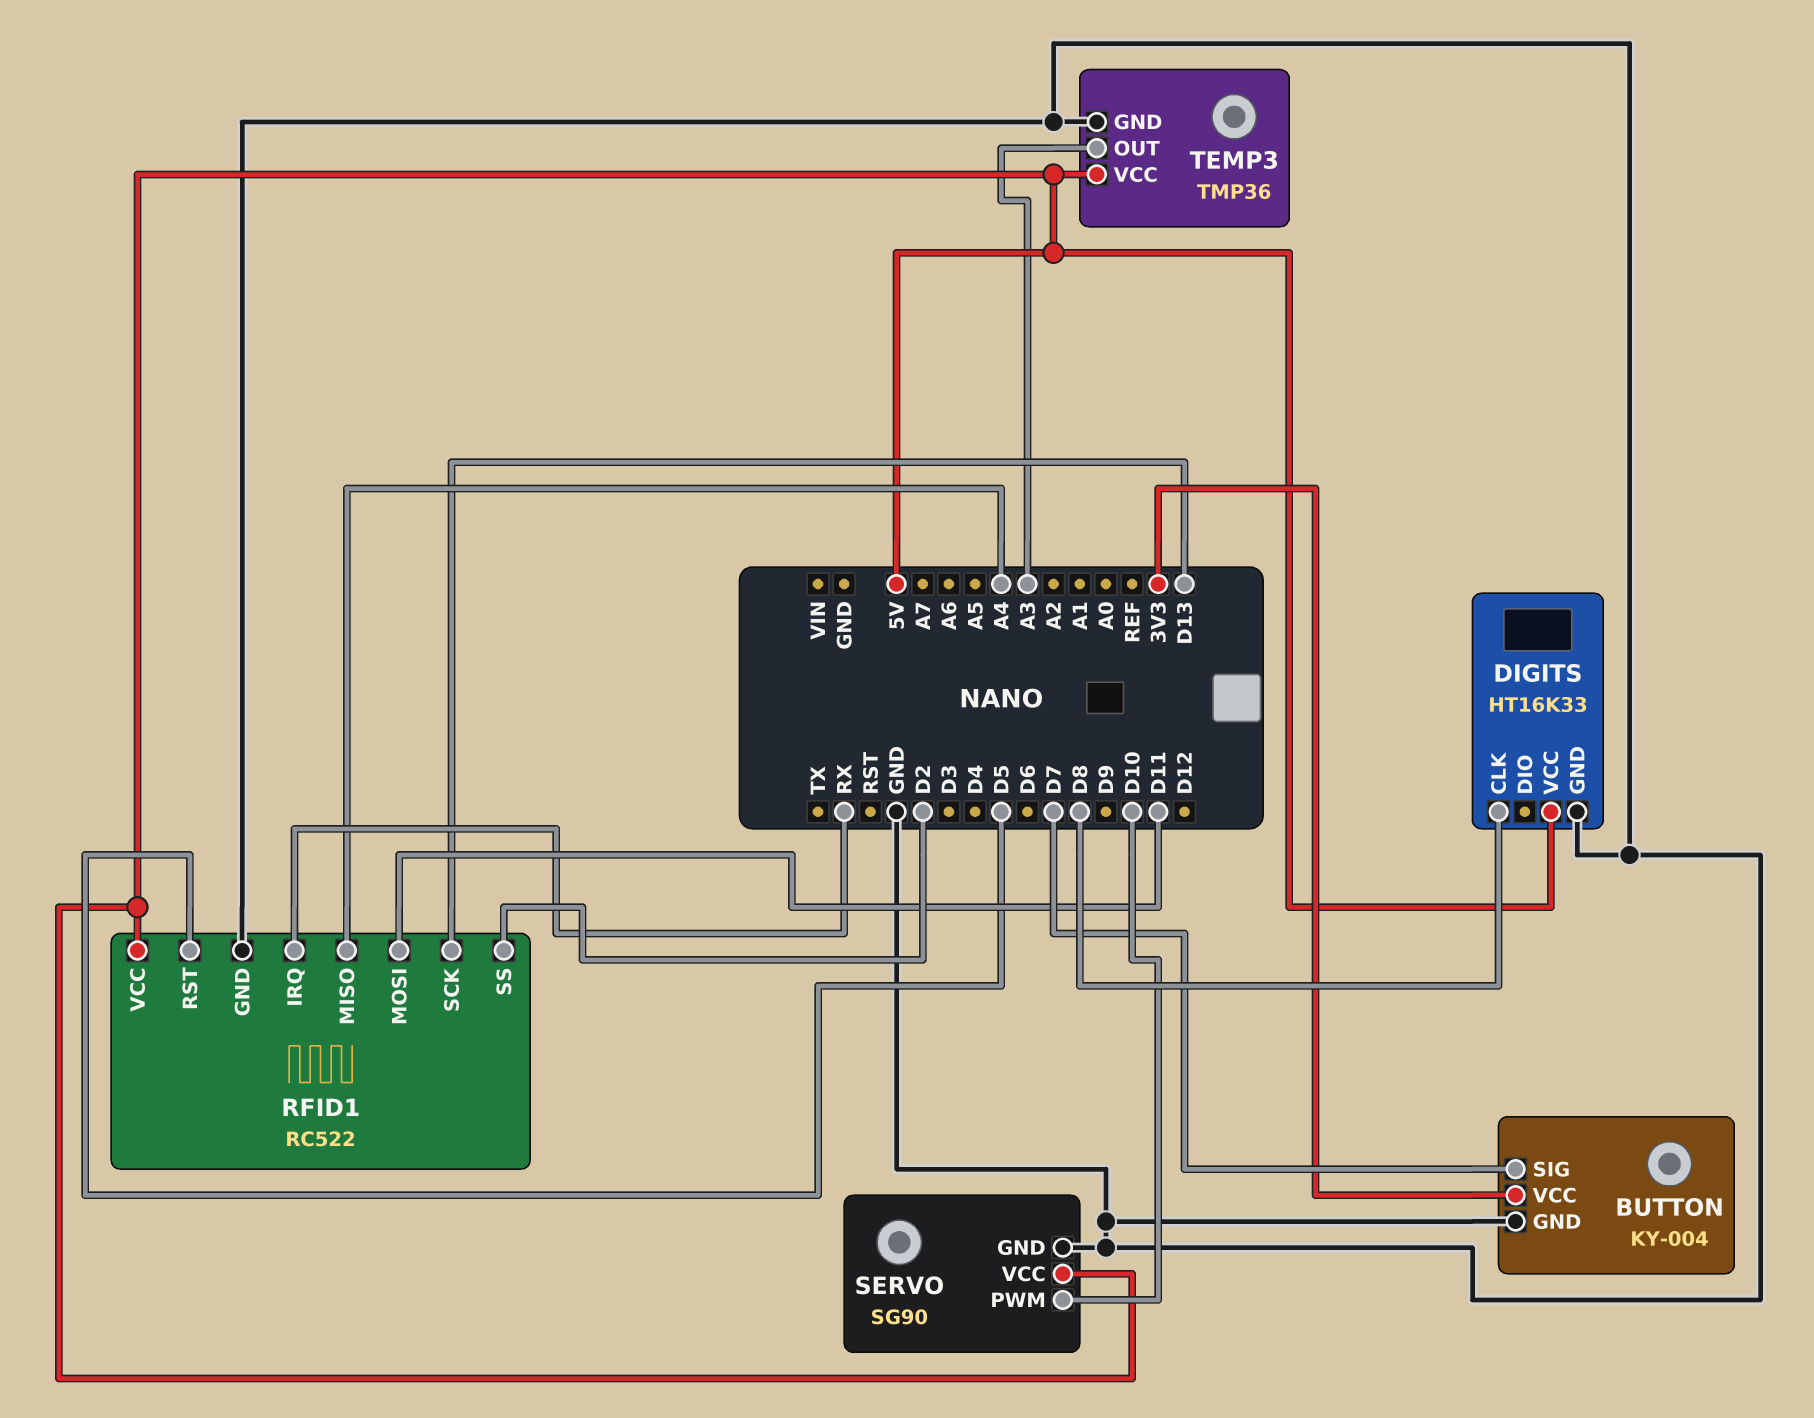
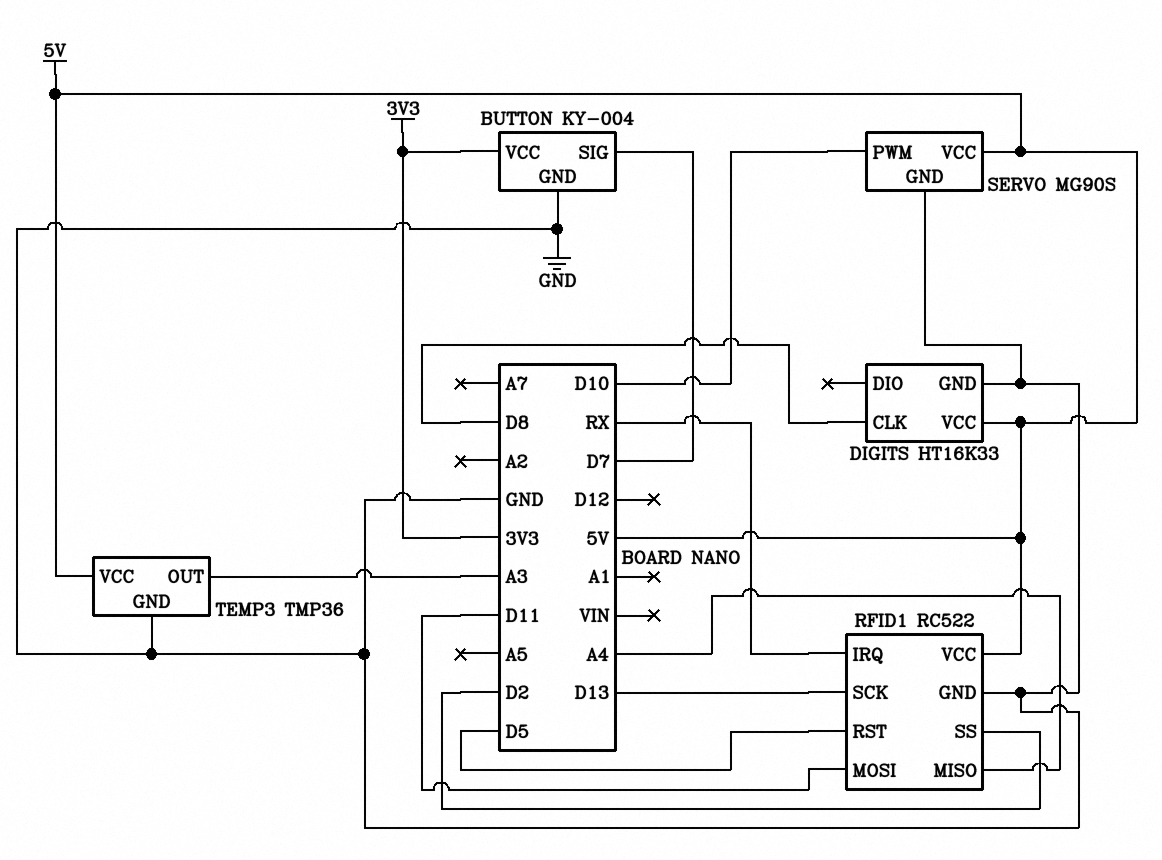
SERVO: SG90 -> MG90S

